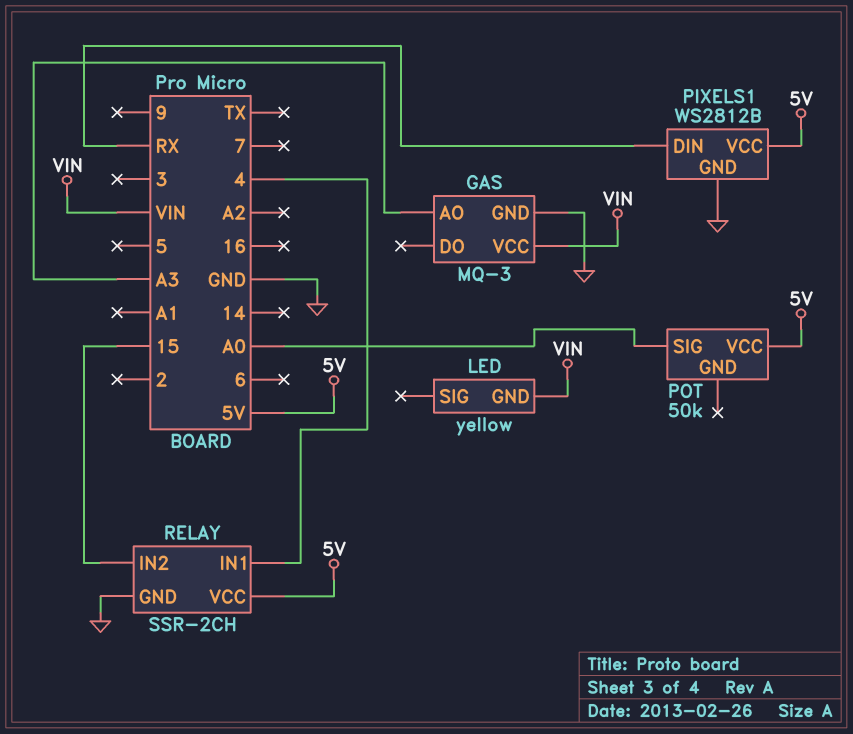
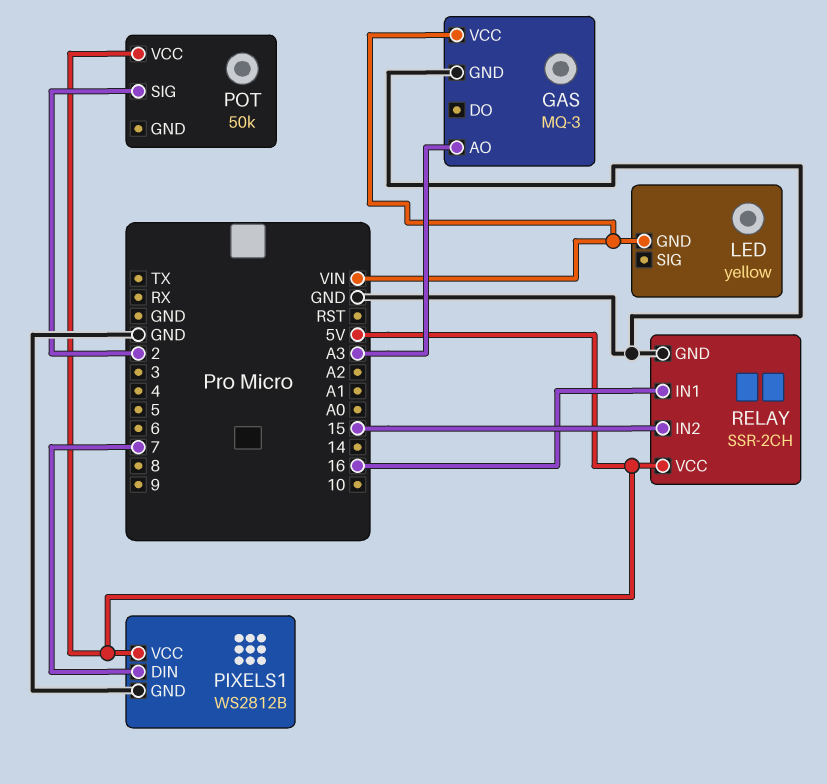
PIXELS1 pin DIN: RX -> 7
POT pin SIG: A0 -> 2
RELAY pin IN1: 4 -> 16

